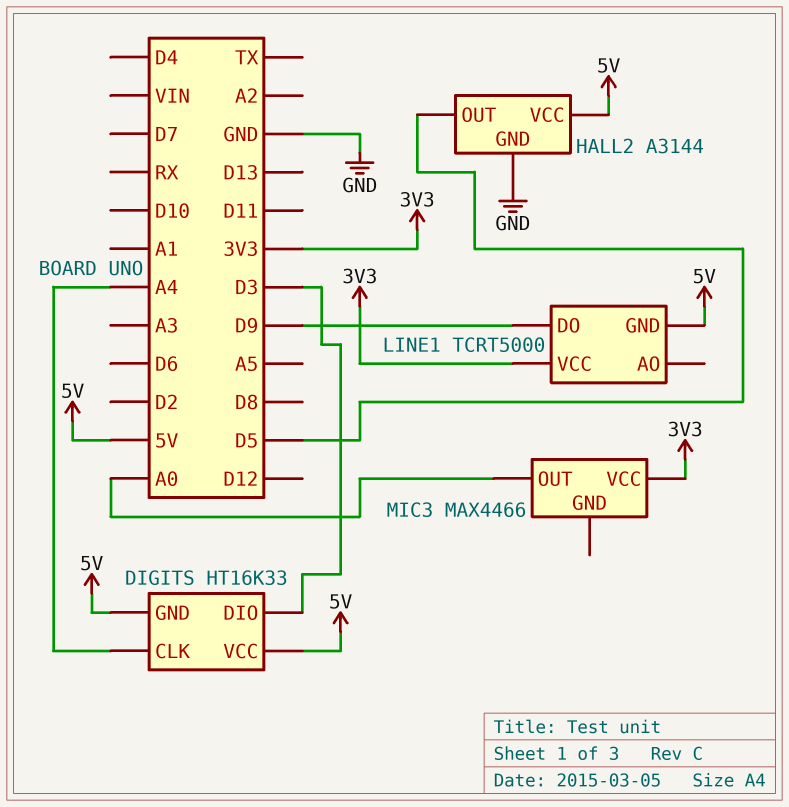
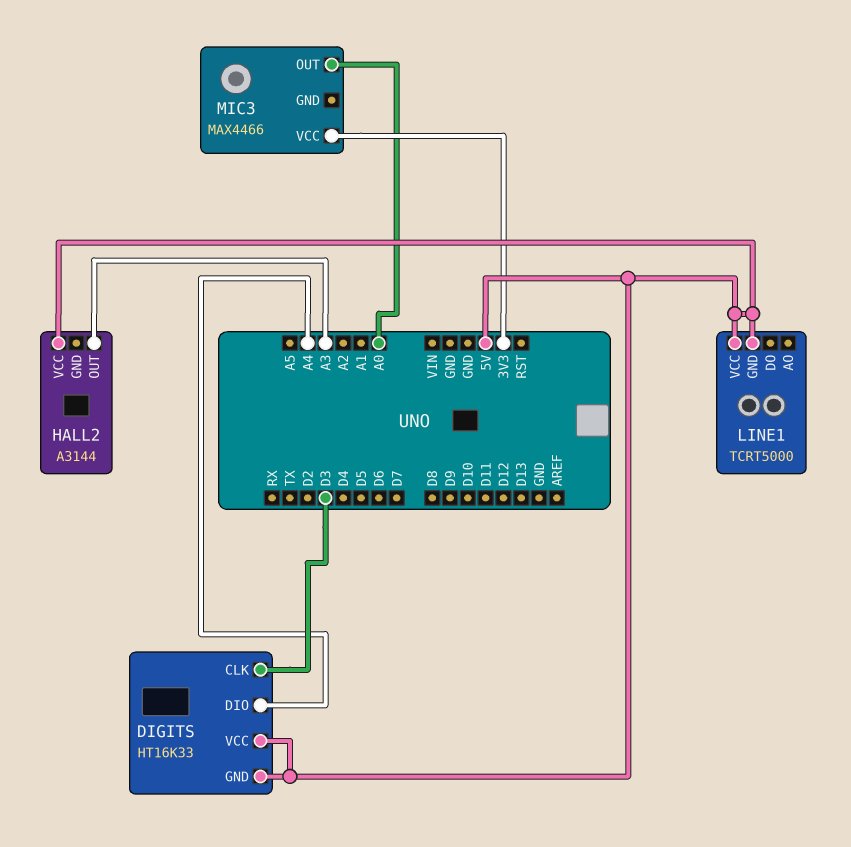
DIGITS pin CLK: A4 -> D3
DIGITS pin DIO: D3 -> A4
HALL2 pin GND: GND -> none
HALL2 pin OUT: D5 -> A3
LINE1 pin DO: D9 -> none
LINE1 pin VCC: 3V3 -> 5V

